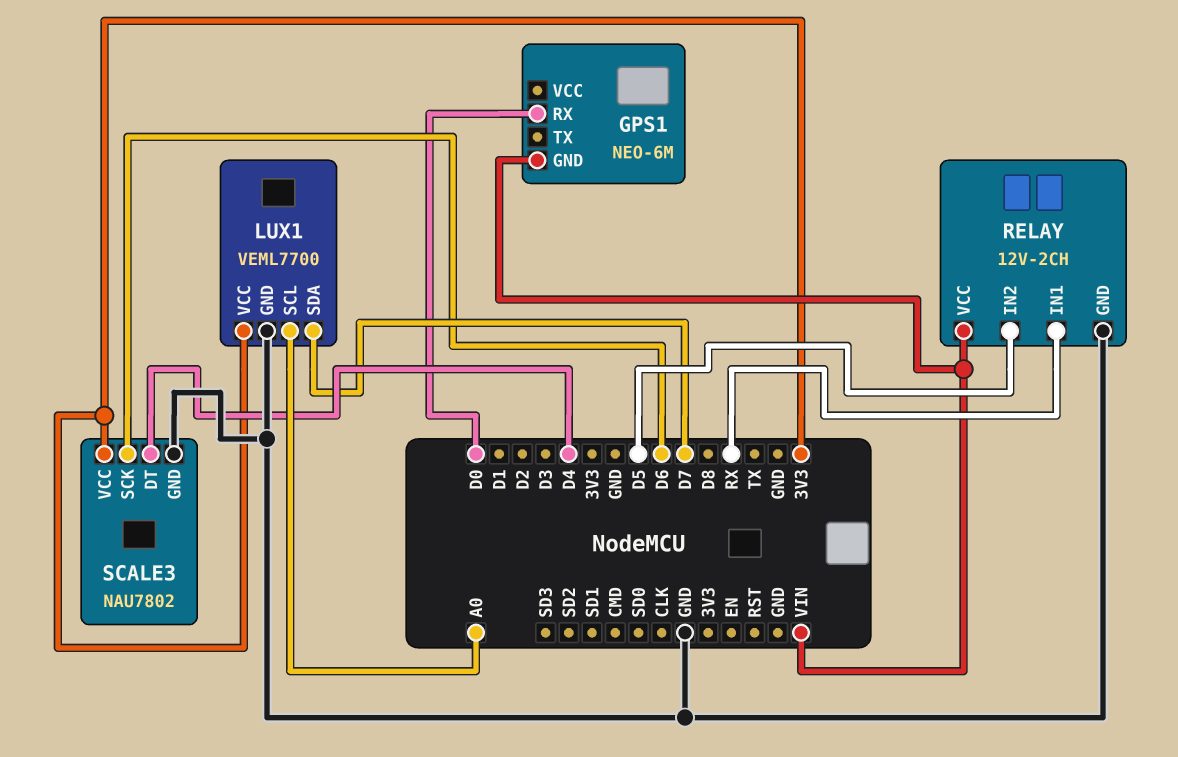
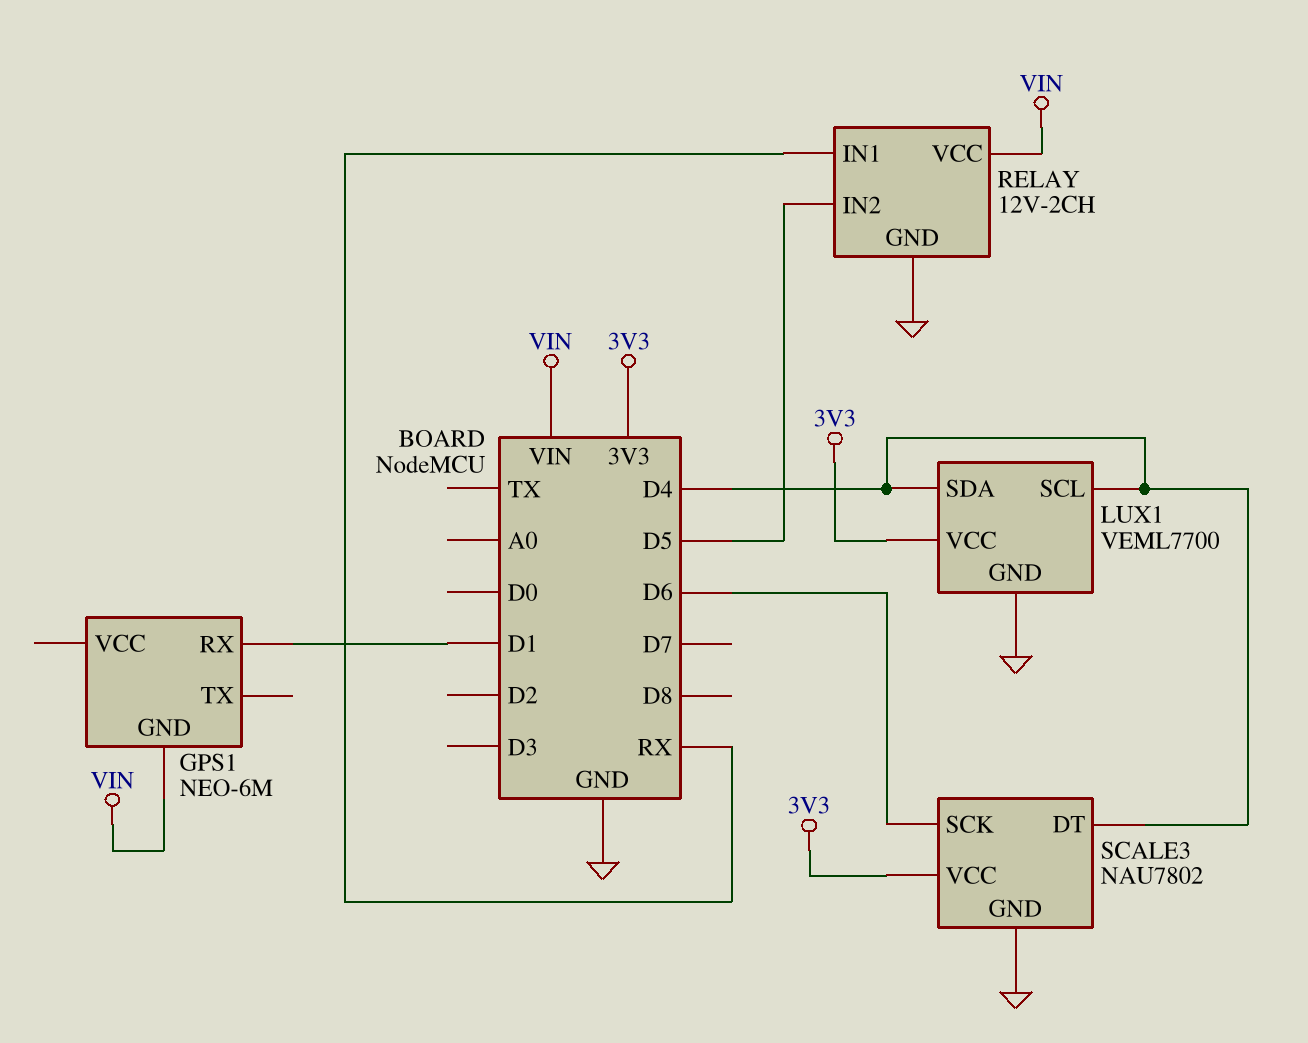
GPS1 pin RX: D0 -> D1
LUX1 pin SCL: A0 -> D4
LUX1 pin SDA: D7 -> D4

